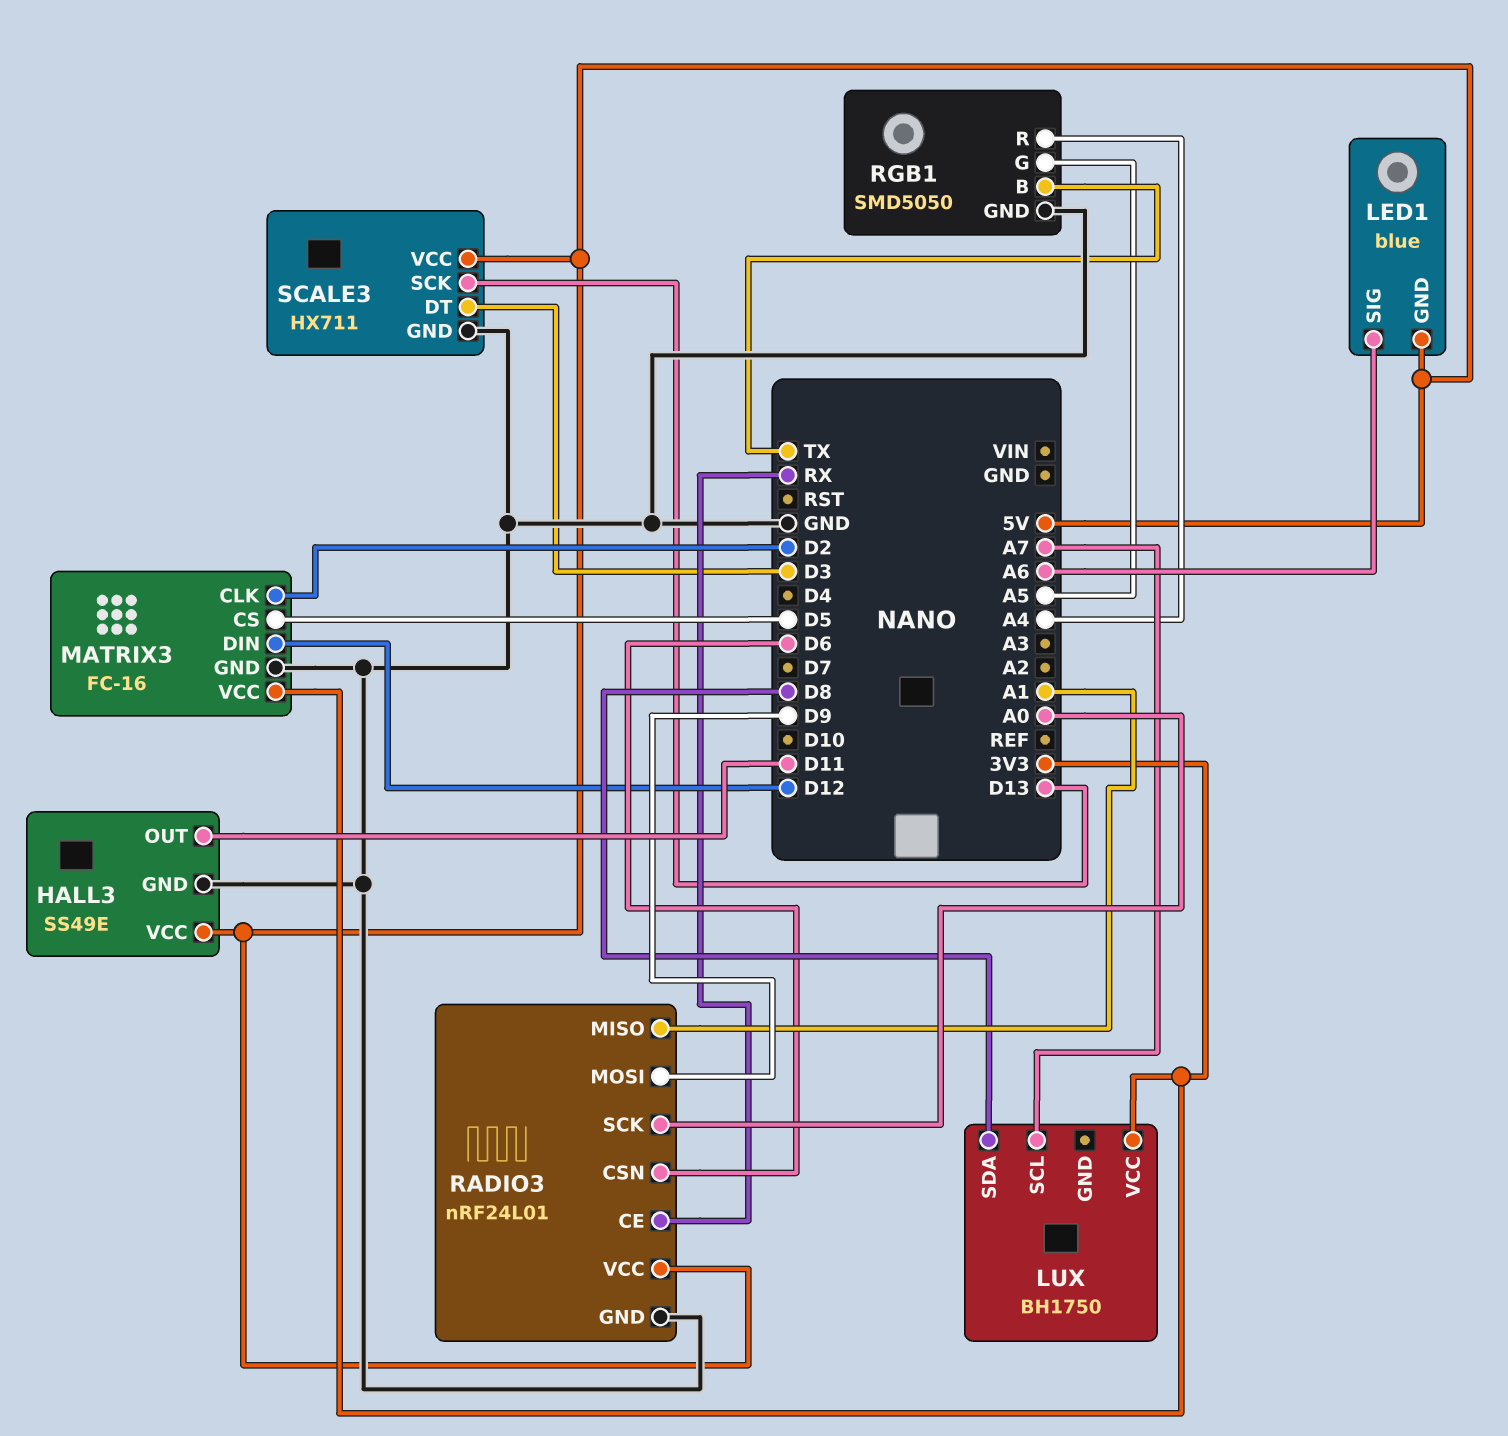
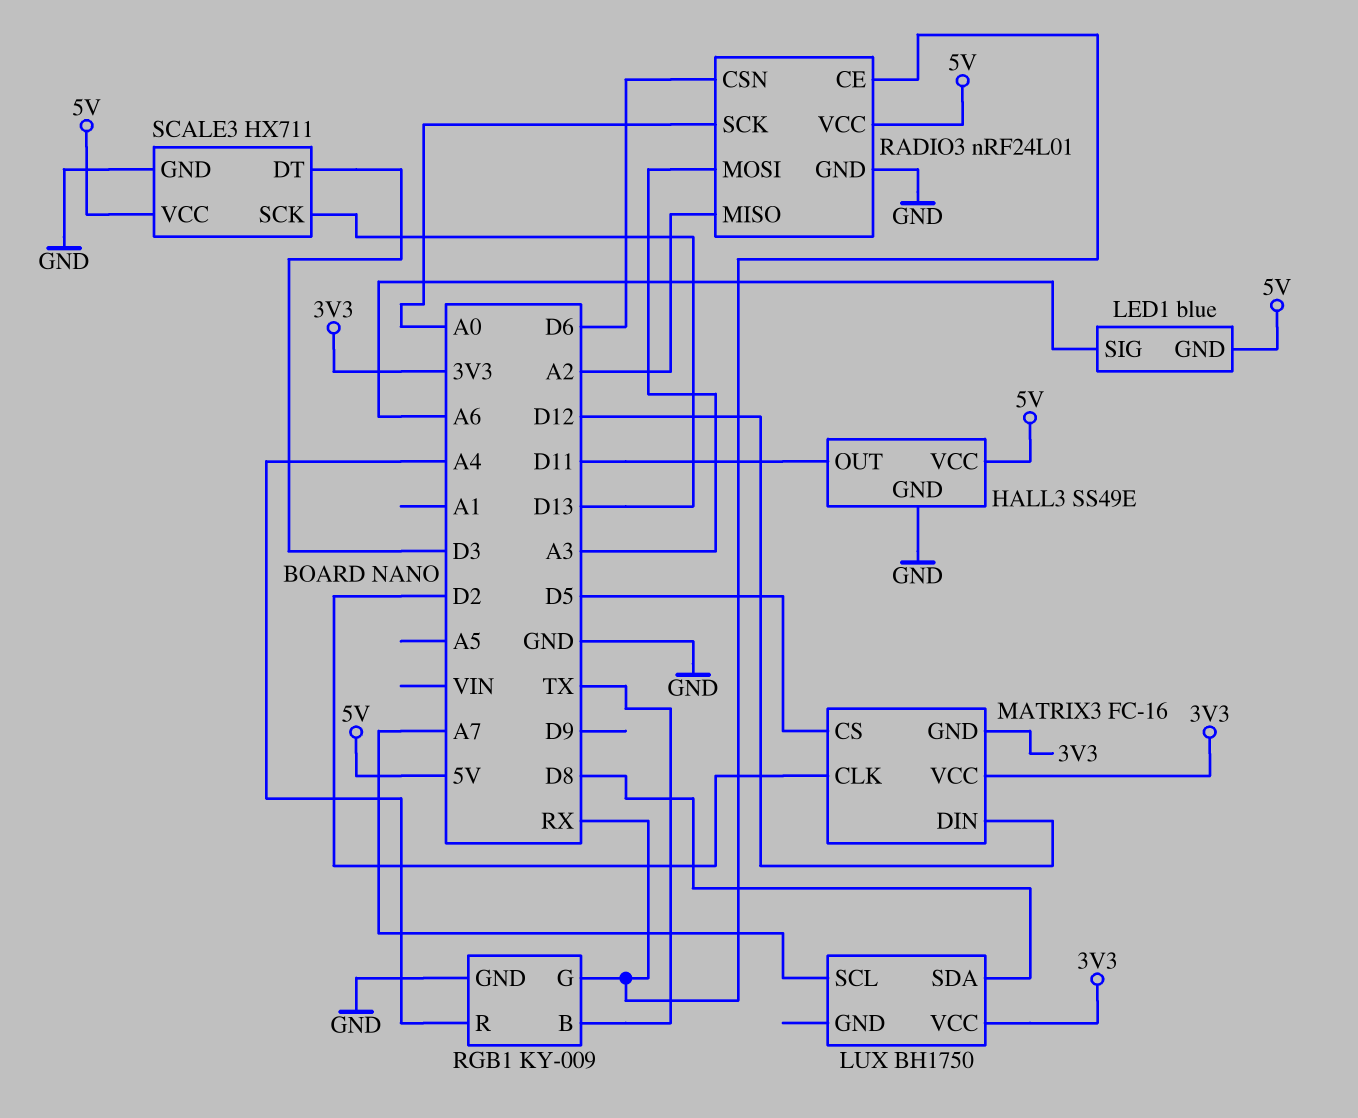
MATRIX3 pin GND: GND -> 3V3
RADIO3 pin MISO: A1 -> A2
RADIO3 pin MOSI: D9 -> A3
RGB1: SMD5050 -> KY-009
RGB1 pin G: A5 -> RX

